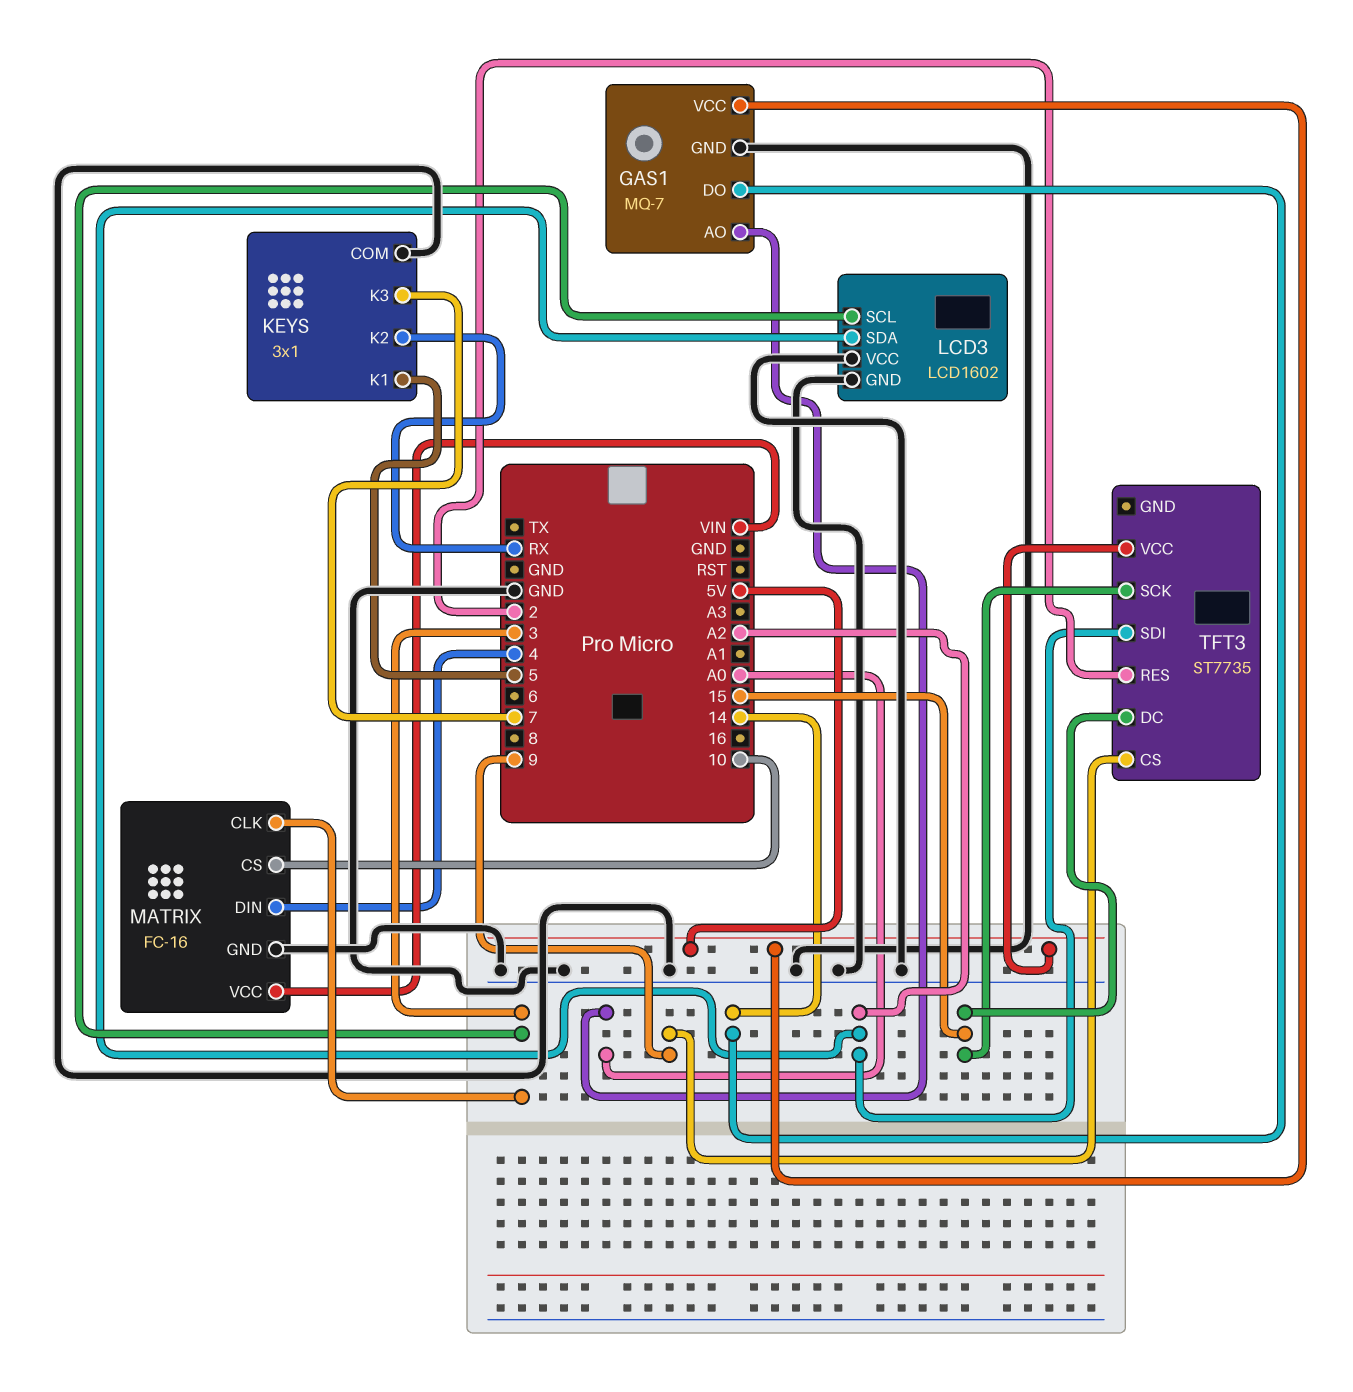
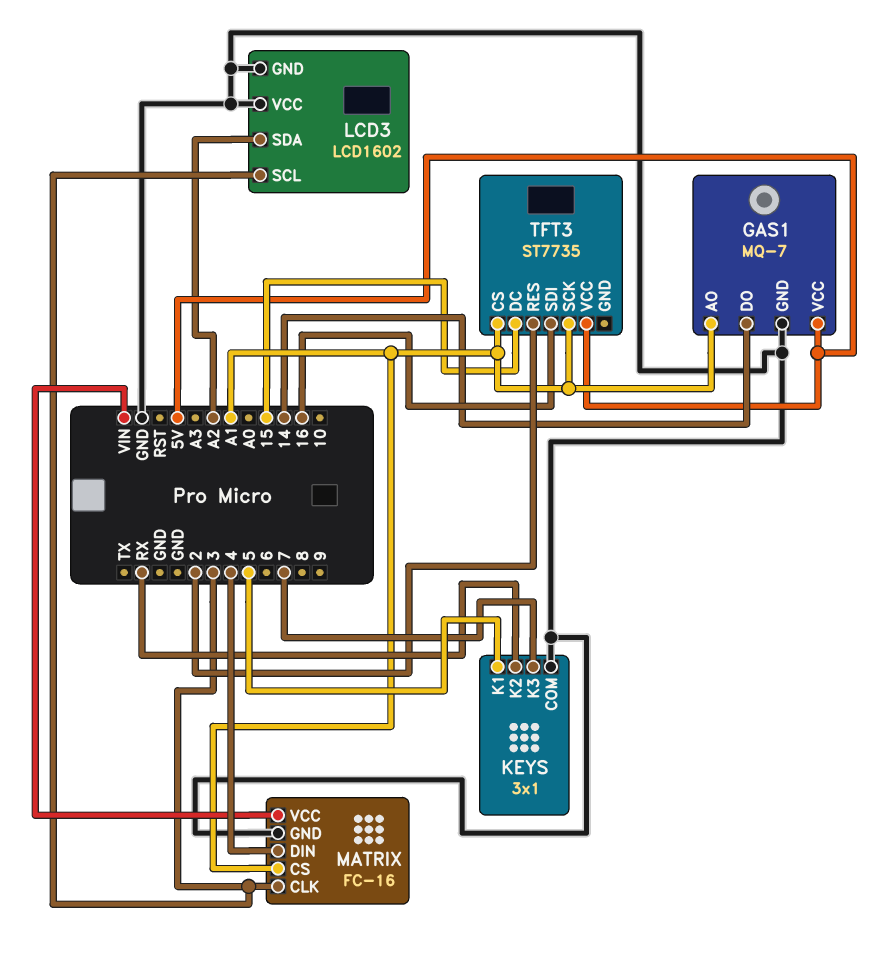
GAS1 pin AO: A0 -> A1
MATRIX pin CS: 10 -> A1
TFT3 pin CS: 9 -> A1
TFT3 pin SCK: 15 -> A1
TFT3 pin SDI: A2 -> 16

